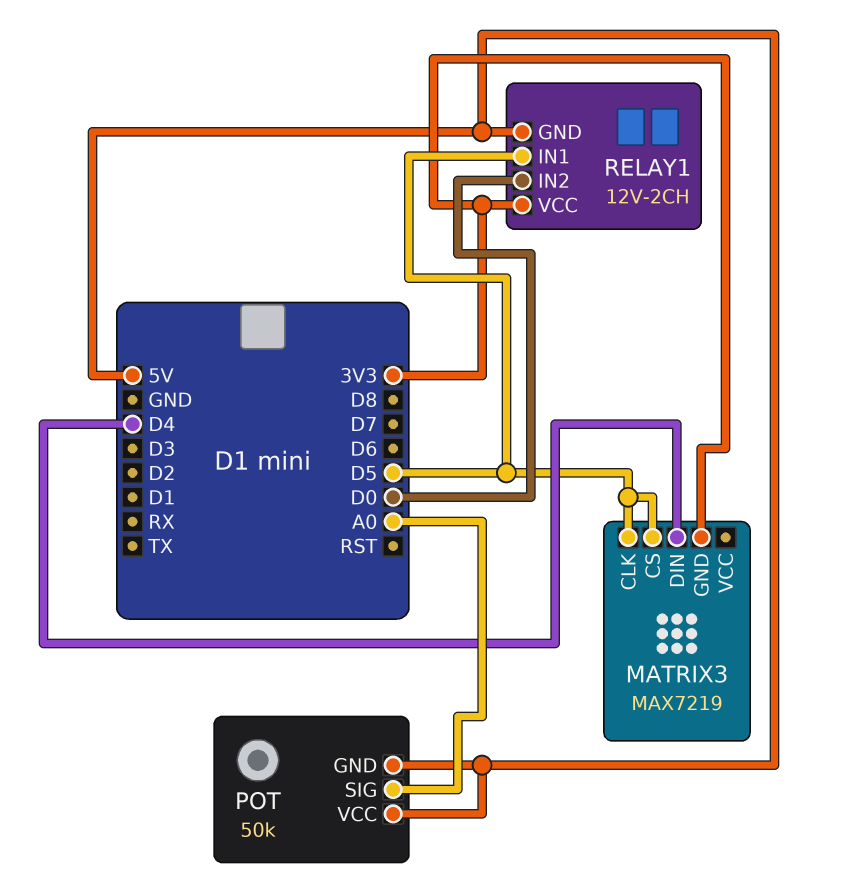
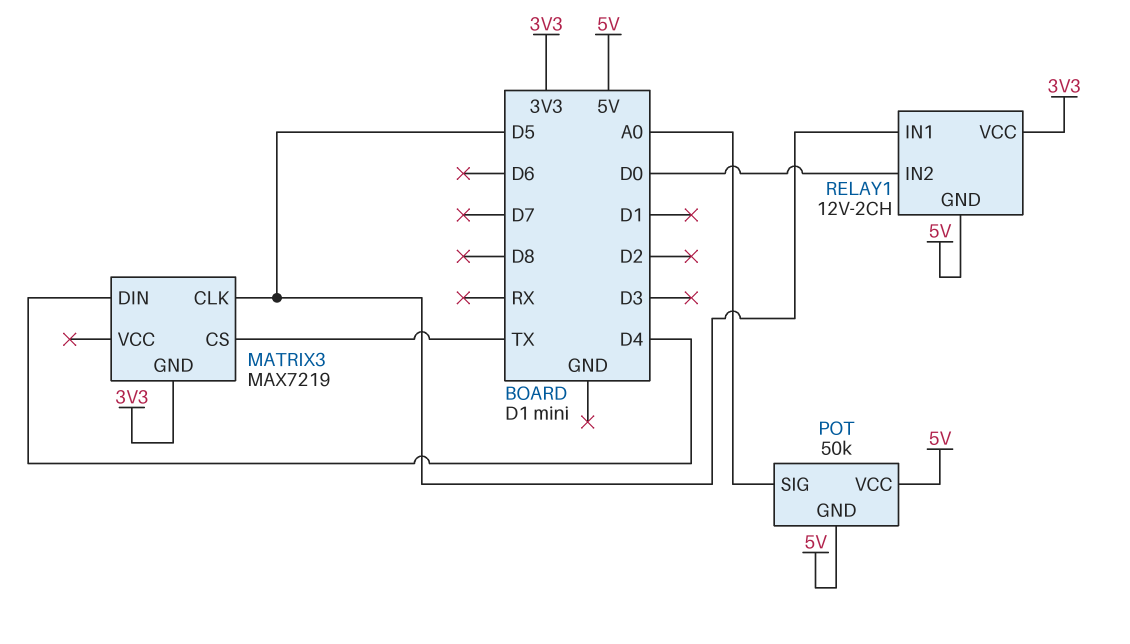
MATRIX3 pin CS: D5 -> TX

